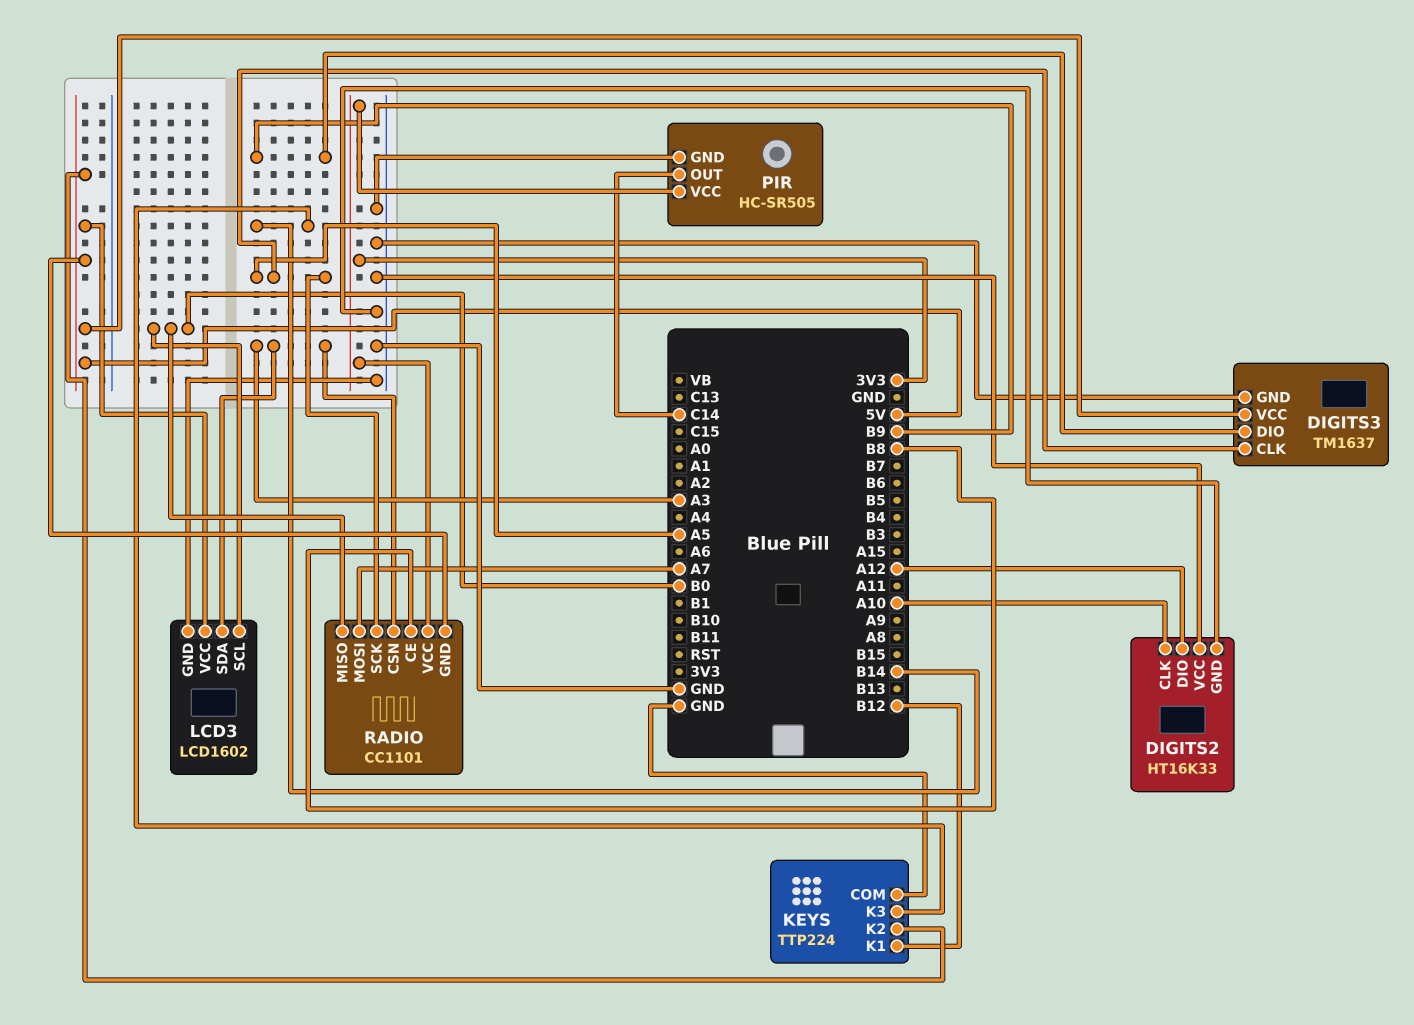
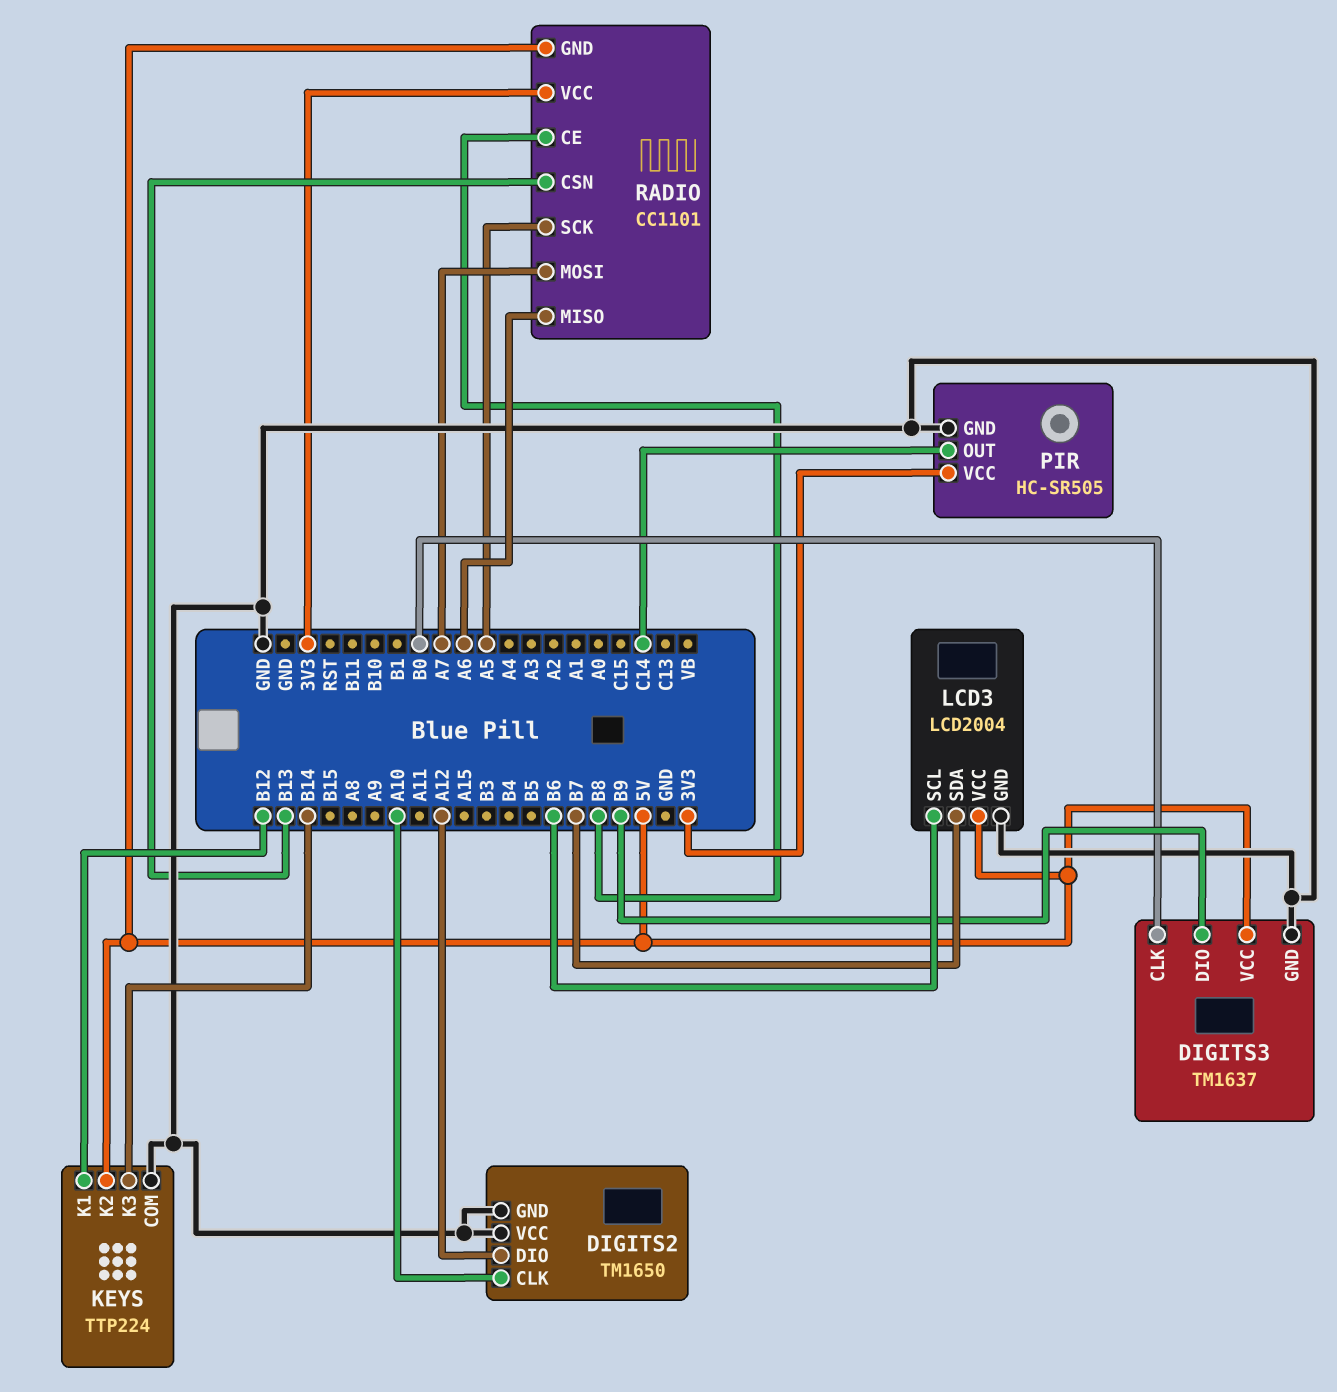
DIGITS2: HT16K33 -> TM1650
DIGITS3 pin CLK: A5 -> B0
LCD3: LCD1602 -> LCD2004
LCD3 pin SCL: B0 -> B6
LCD3 pin SDA: A3 -> B7
RADIO pin CSN: A3 -> B13
RADIO pin MISO: B0 -> A6

